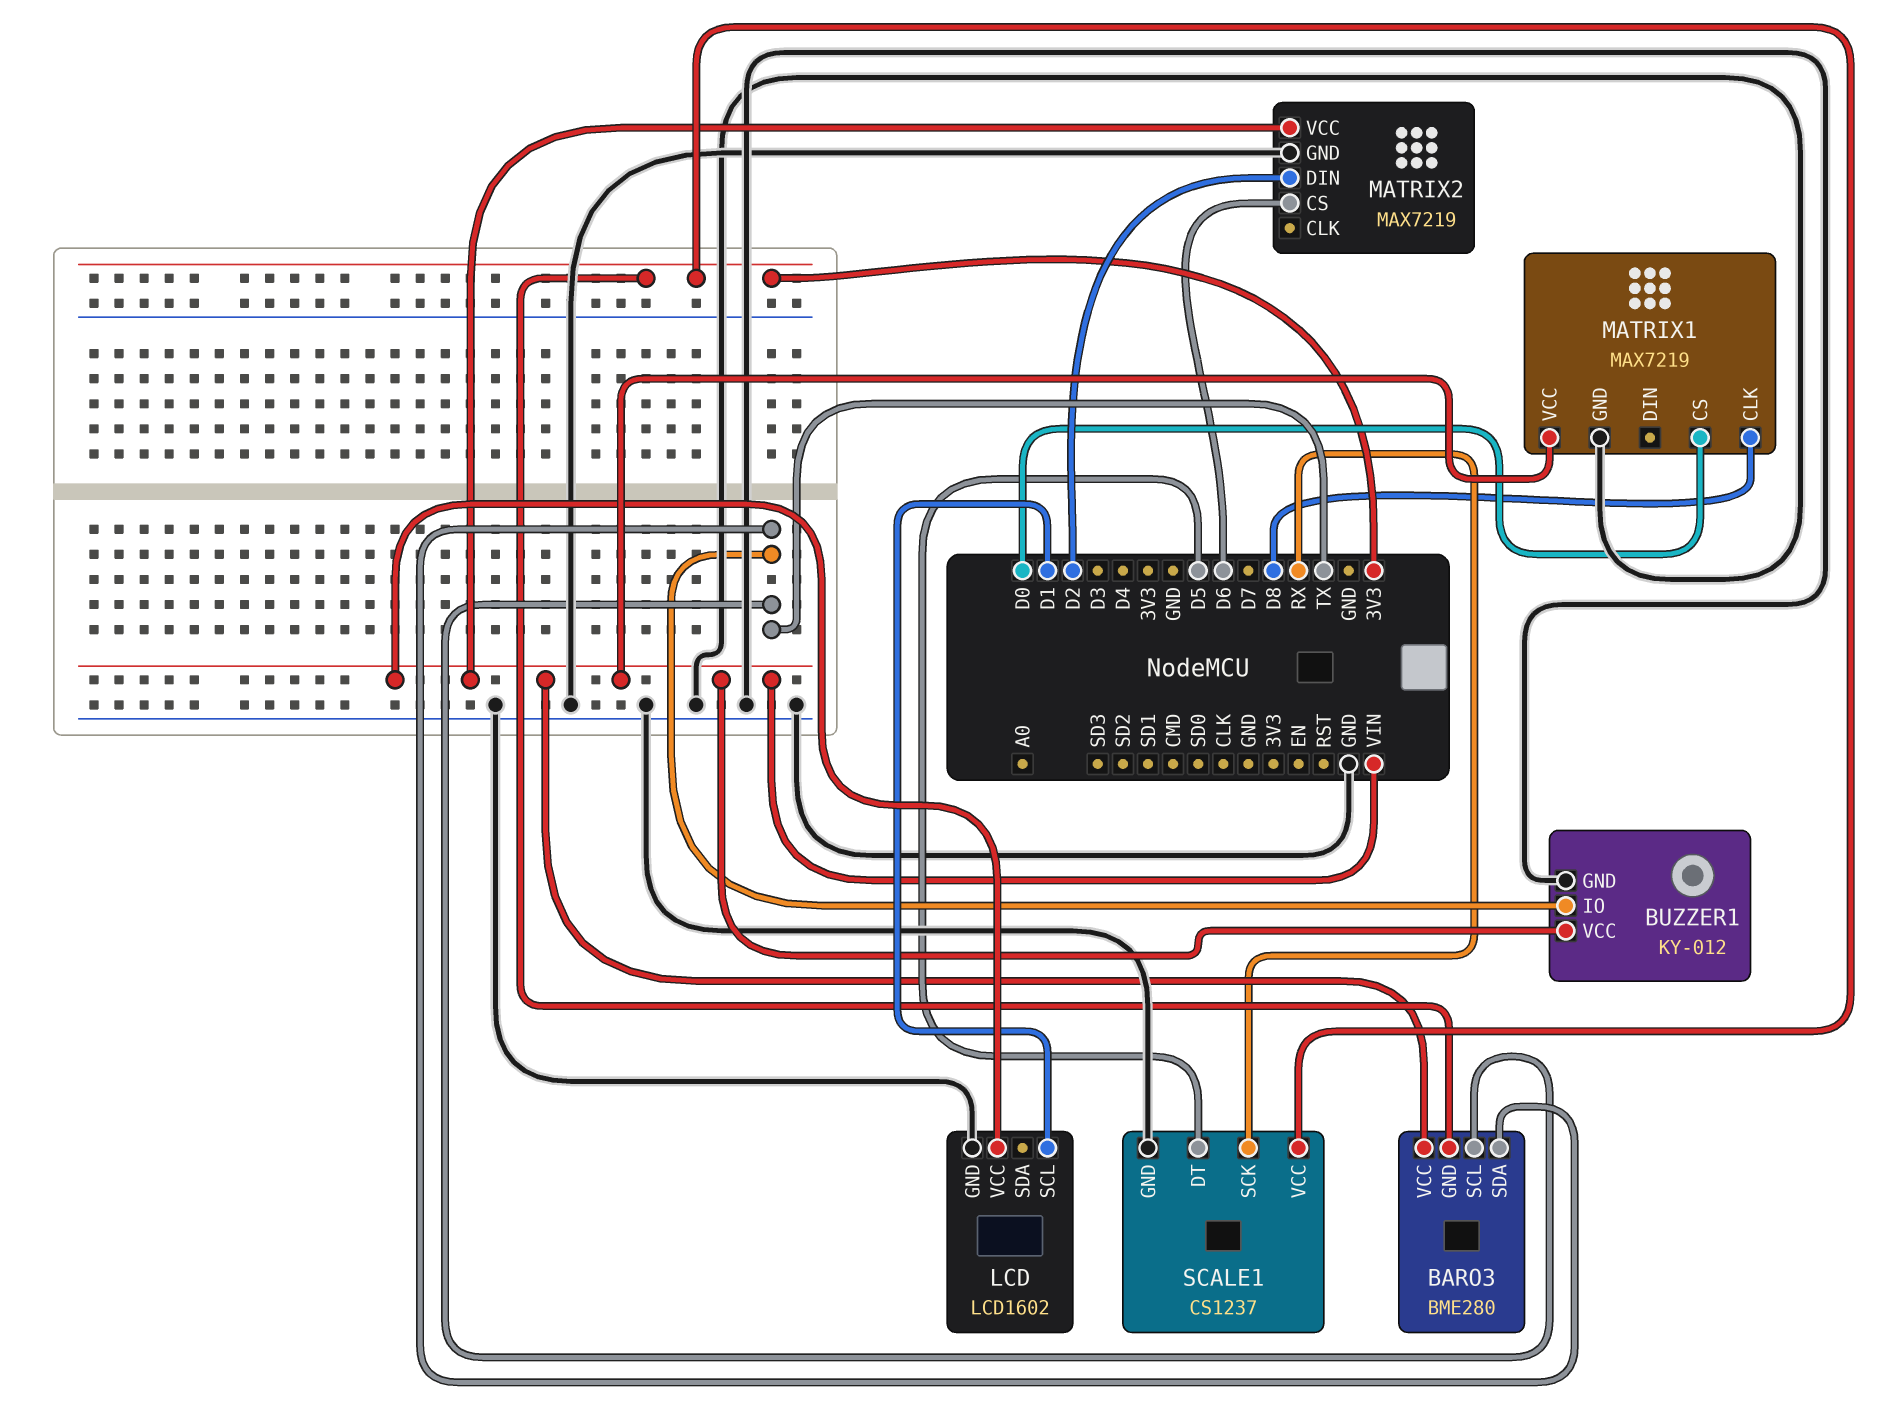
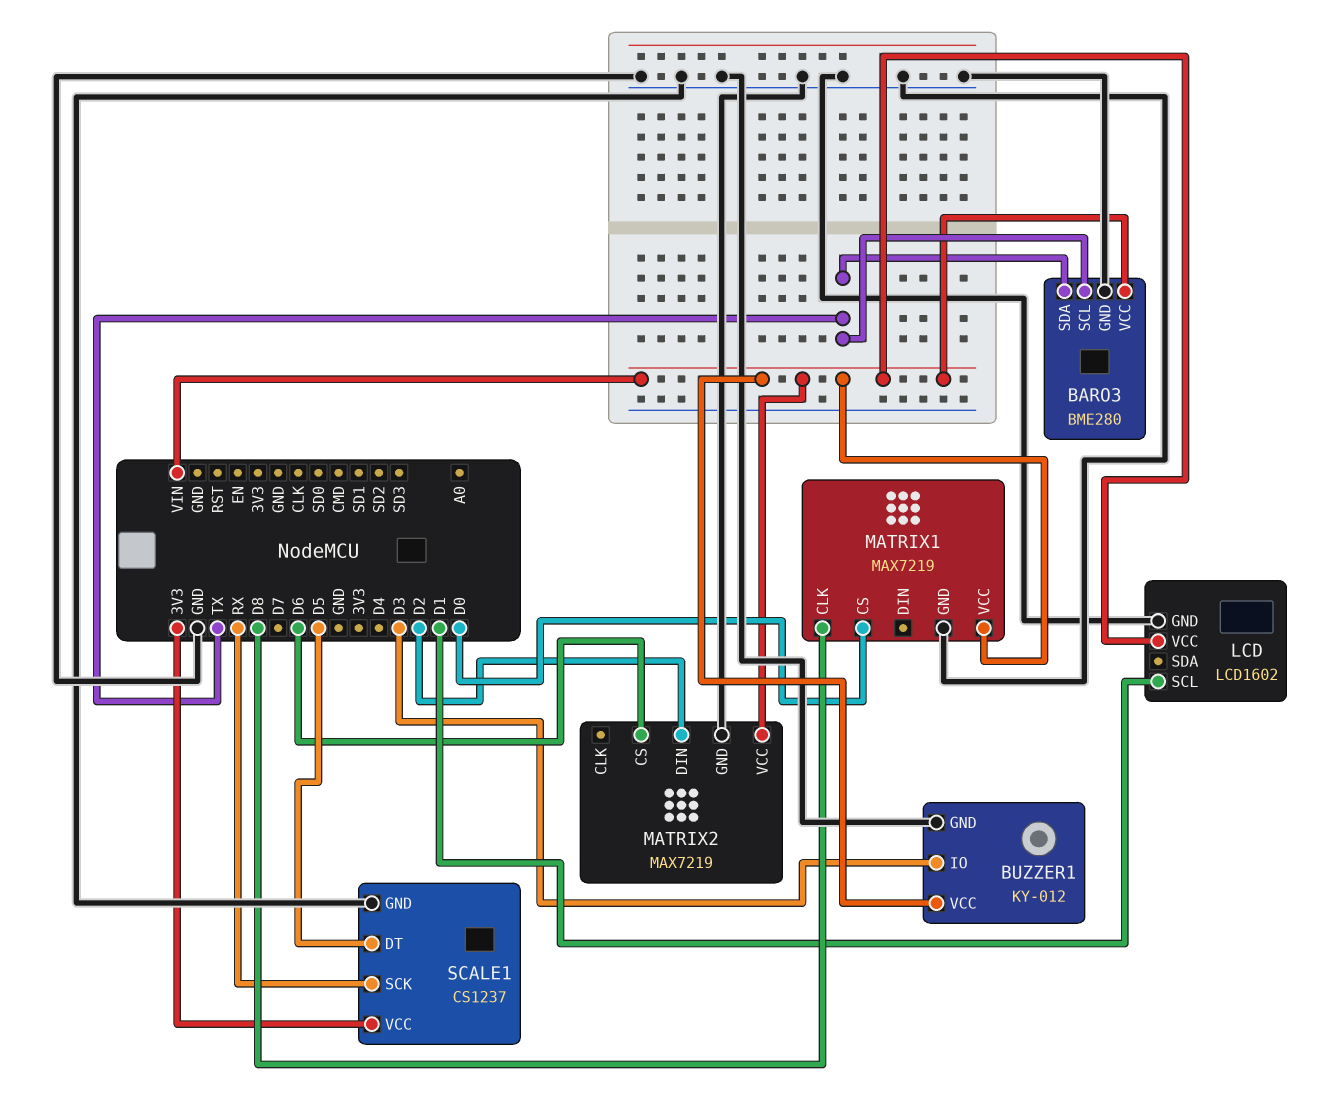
BARO3 pin GND: 3V3 -> GND
BUZZER1 pin IO: TX -> D3

